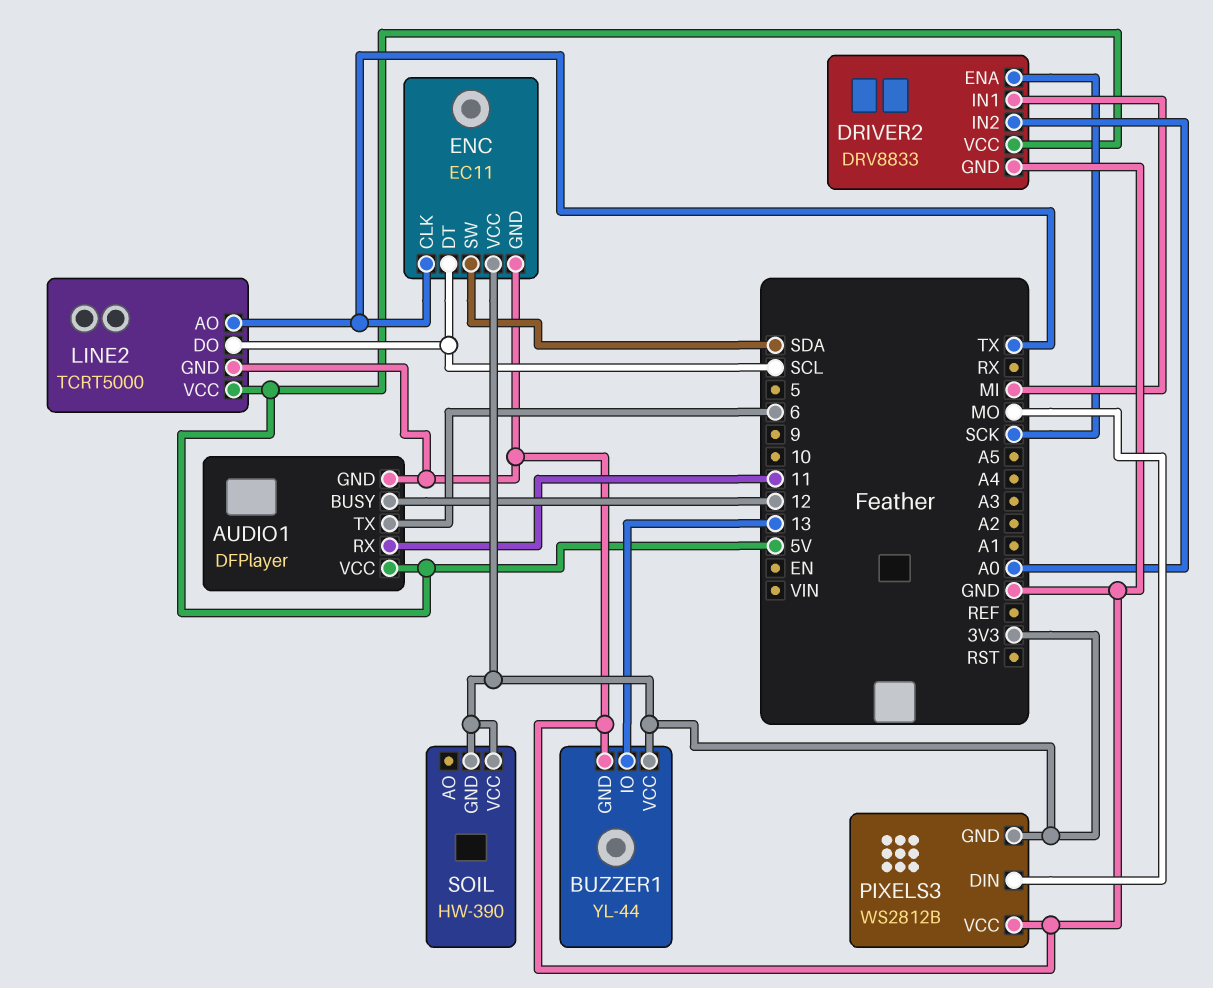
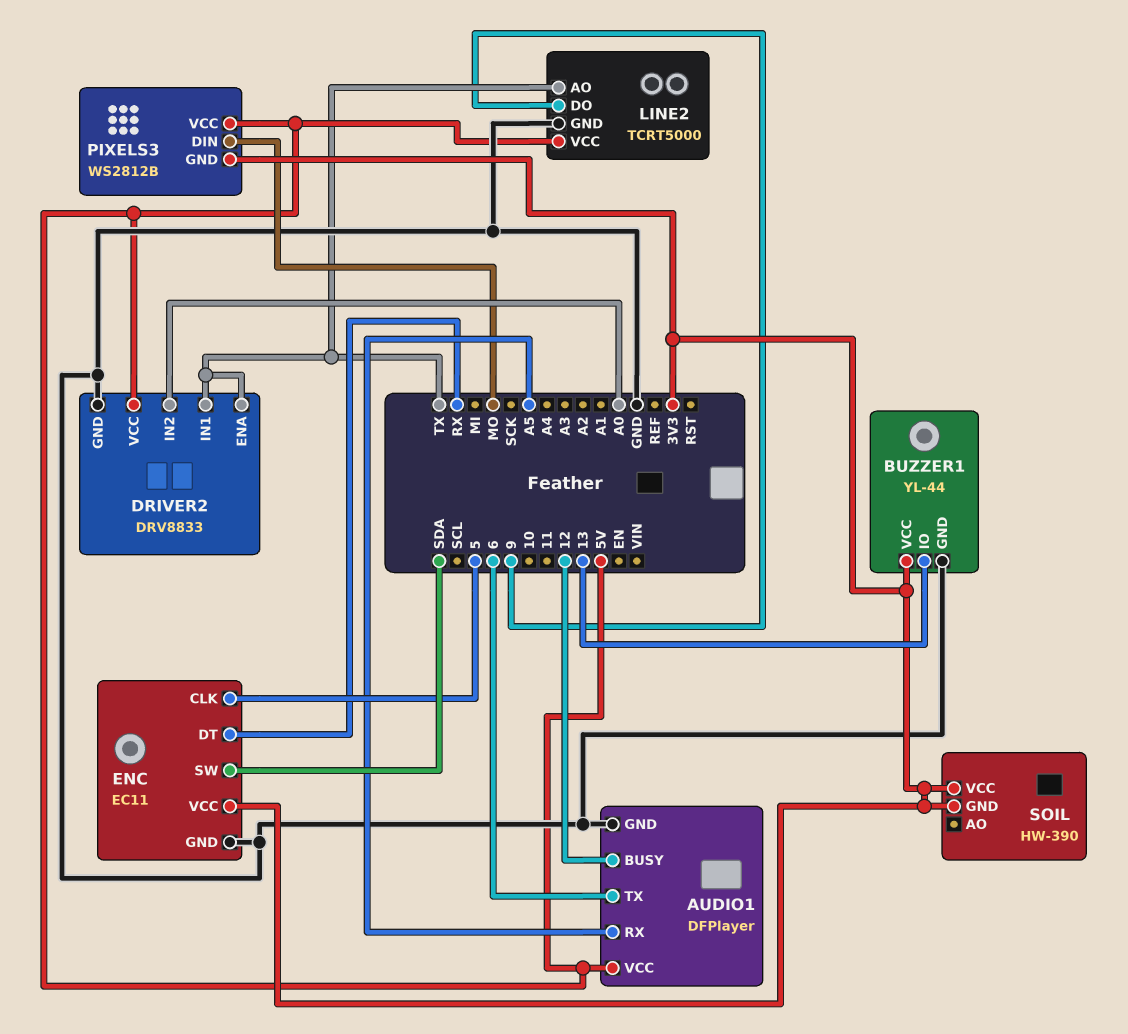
AUDIO1 pin RX: 11 -> A5
DRIVER2 pin ENA: SCK -> TX
DRIVER2 pin IN1: MI -> TX
ENC pin CLK: TX -> 5
ENC pin DT: SCL -> RX
LINE2 pin DO: SCL -> 9
PIXELS3 pin VCC: GND -> 5V

